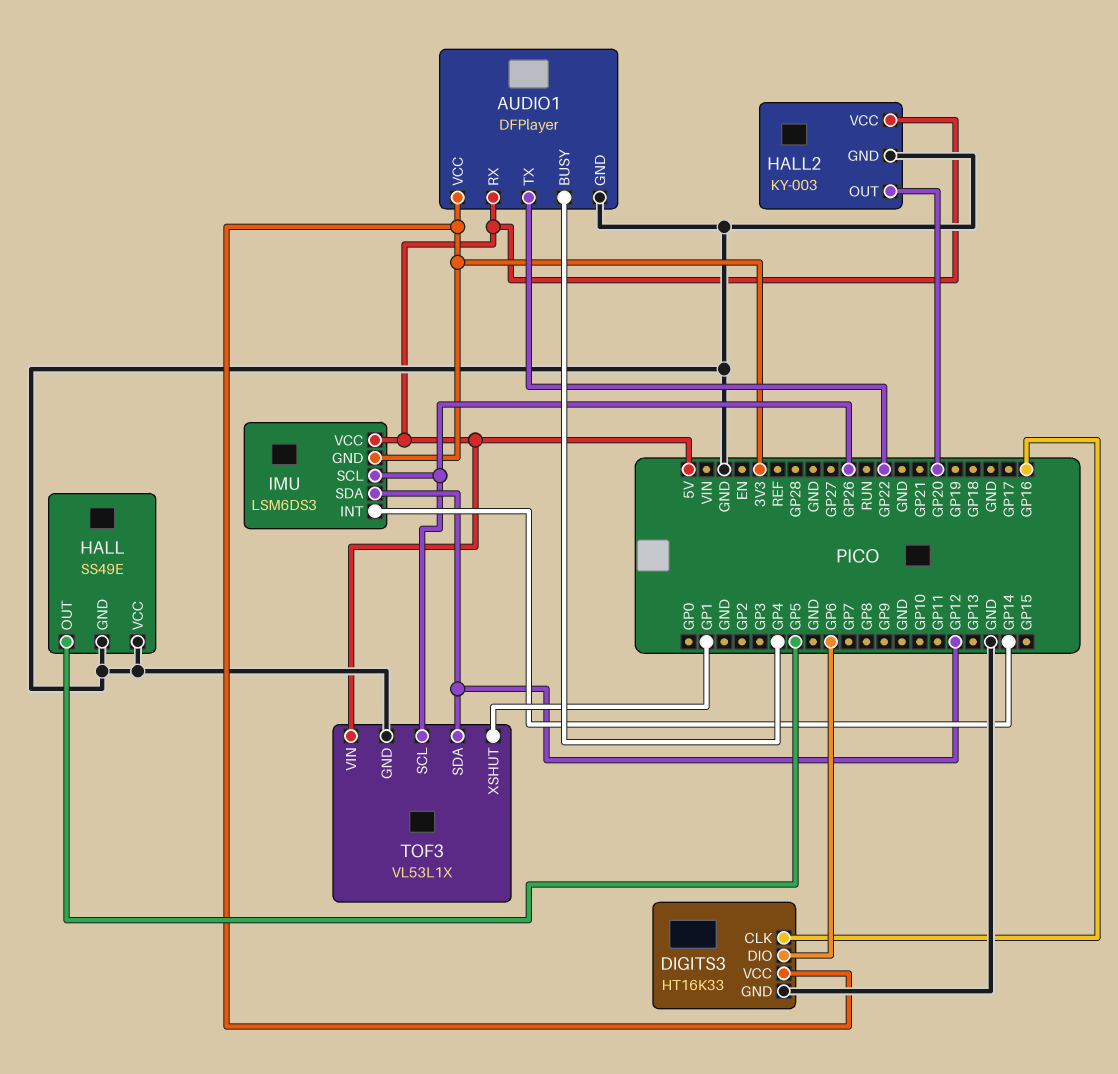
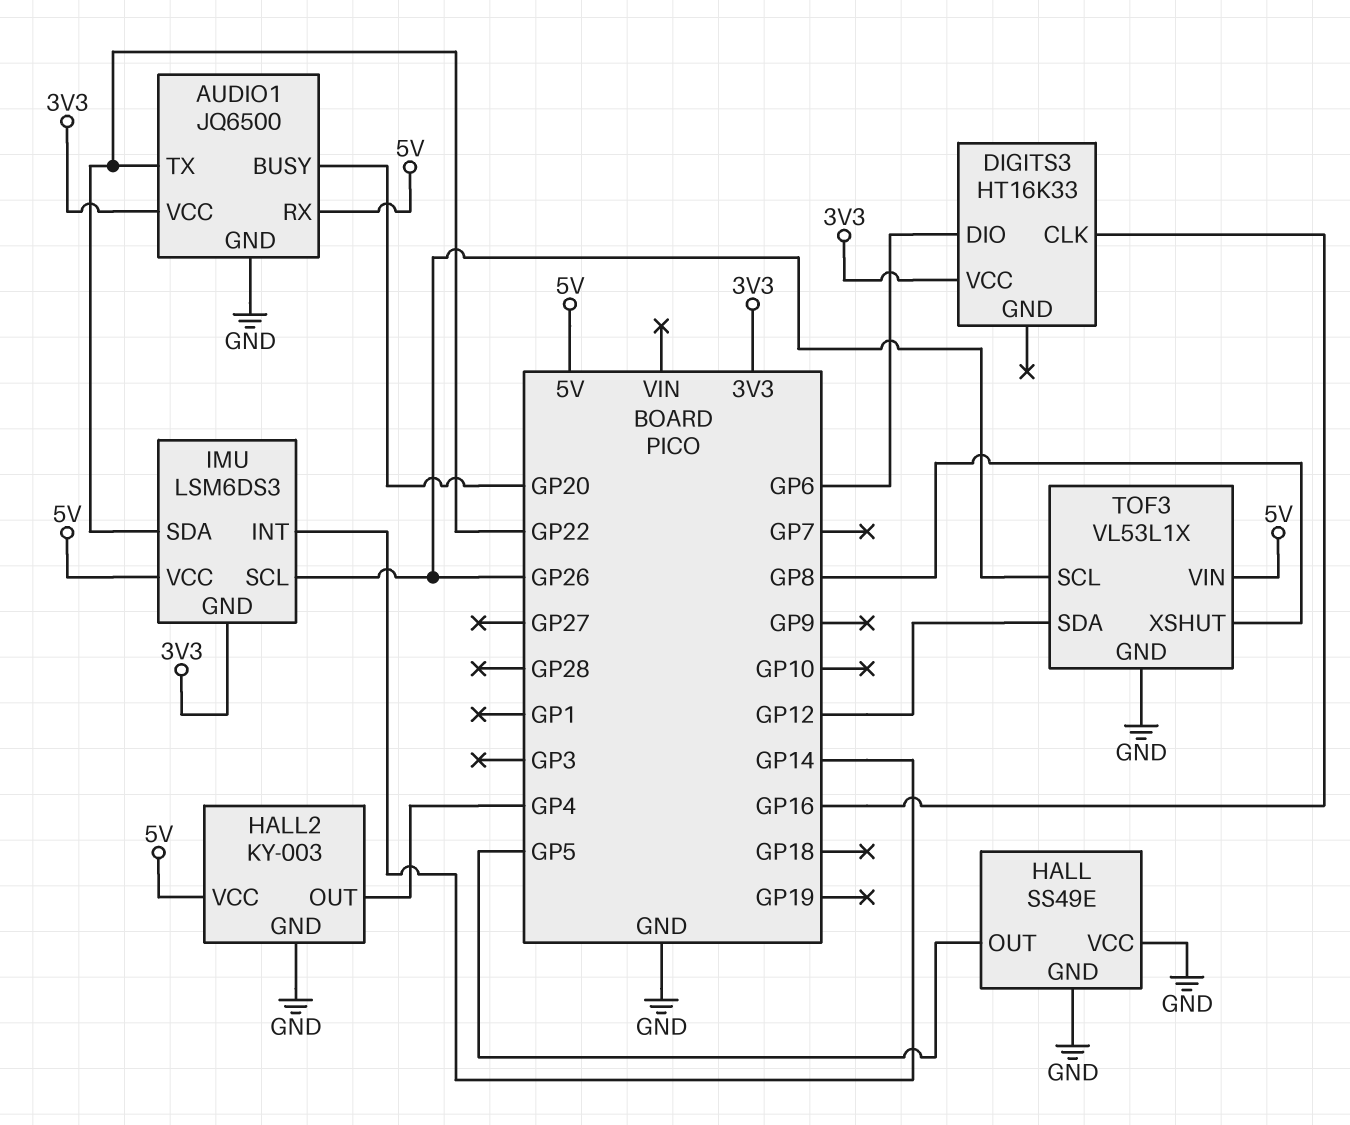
AUDIO1: DFPlayer -> JQ6500
AUDIO1 pin BUSY: GP4 -> GP20
DIGITS3 pin GND: GND -> none
HALL2 pin OUT: GP20 -> GP4
IMU pin SDA: GP12 -> GP22
TOF3 pin XSHUT: GP1 -> GP8

